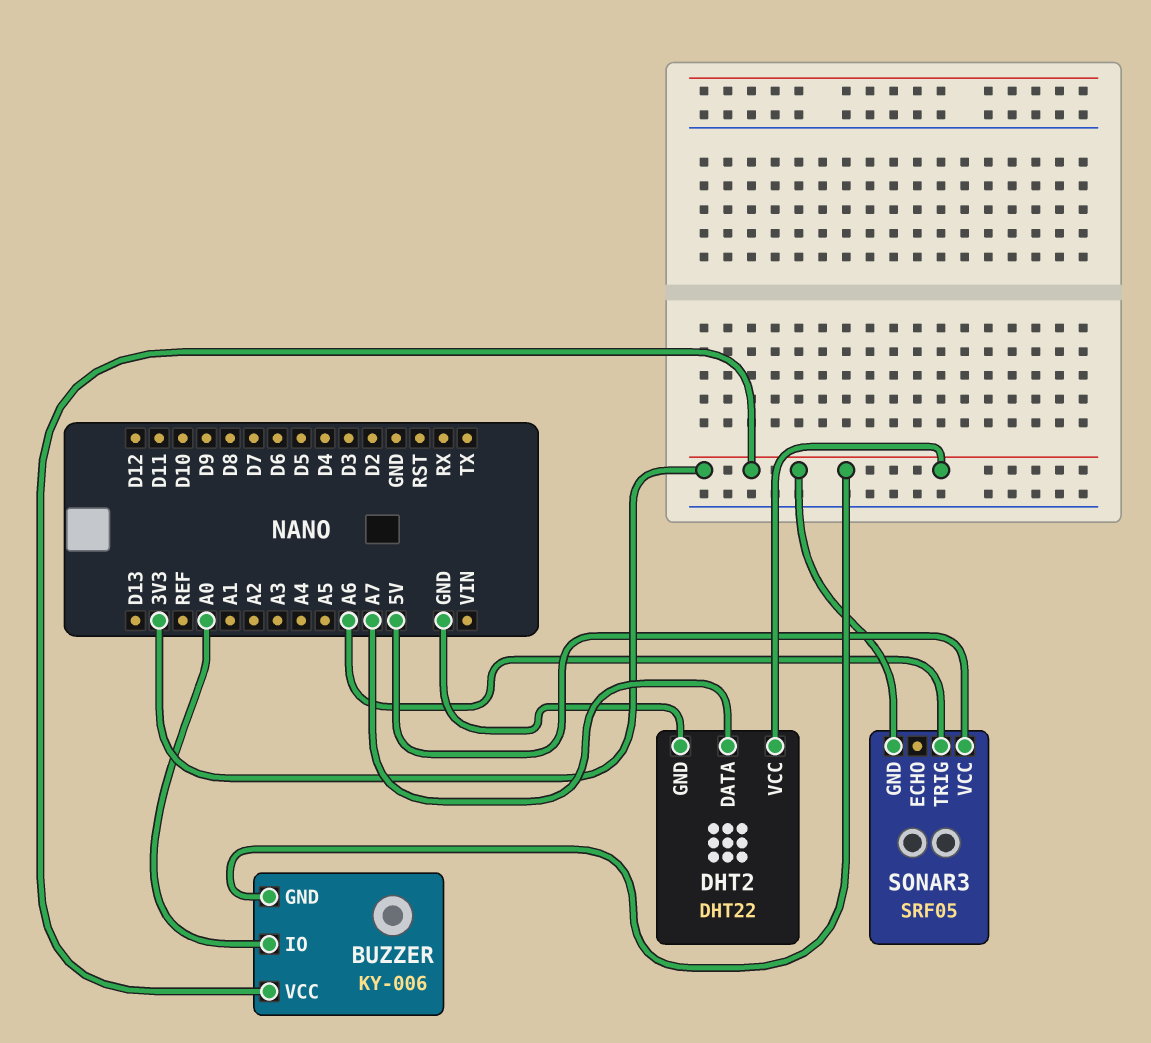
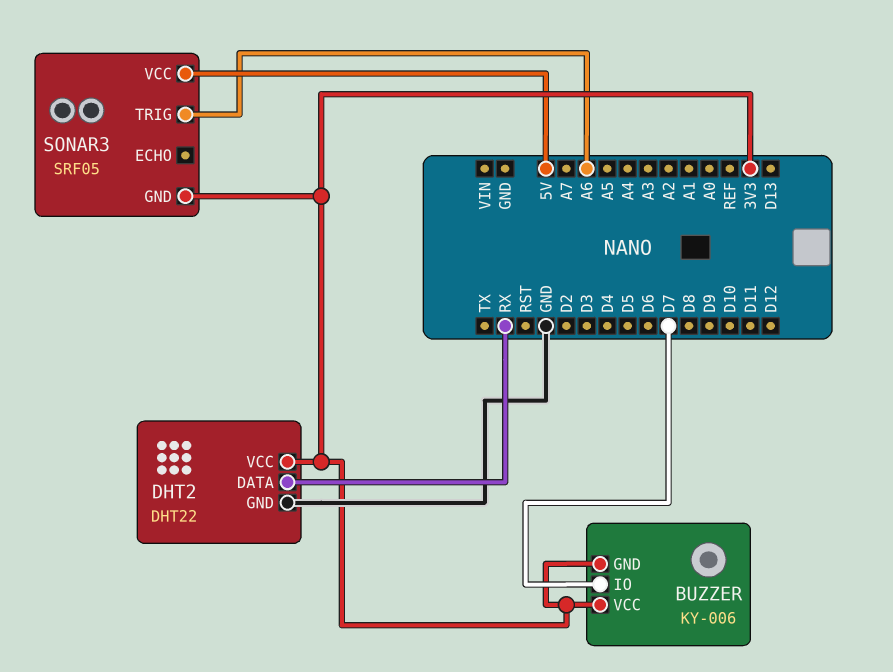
BUZZER pin IO: A0 -> D7
DHT2 pin DATA: A7 -> RX

